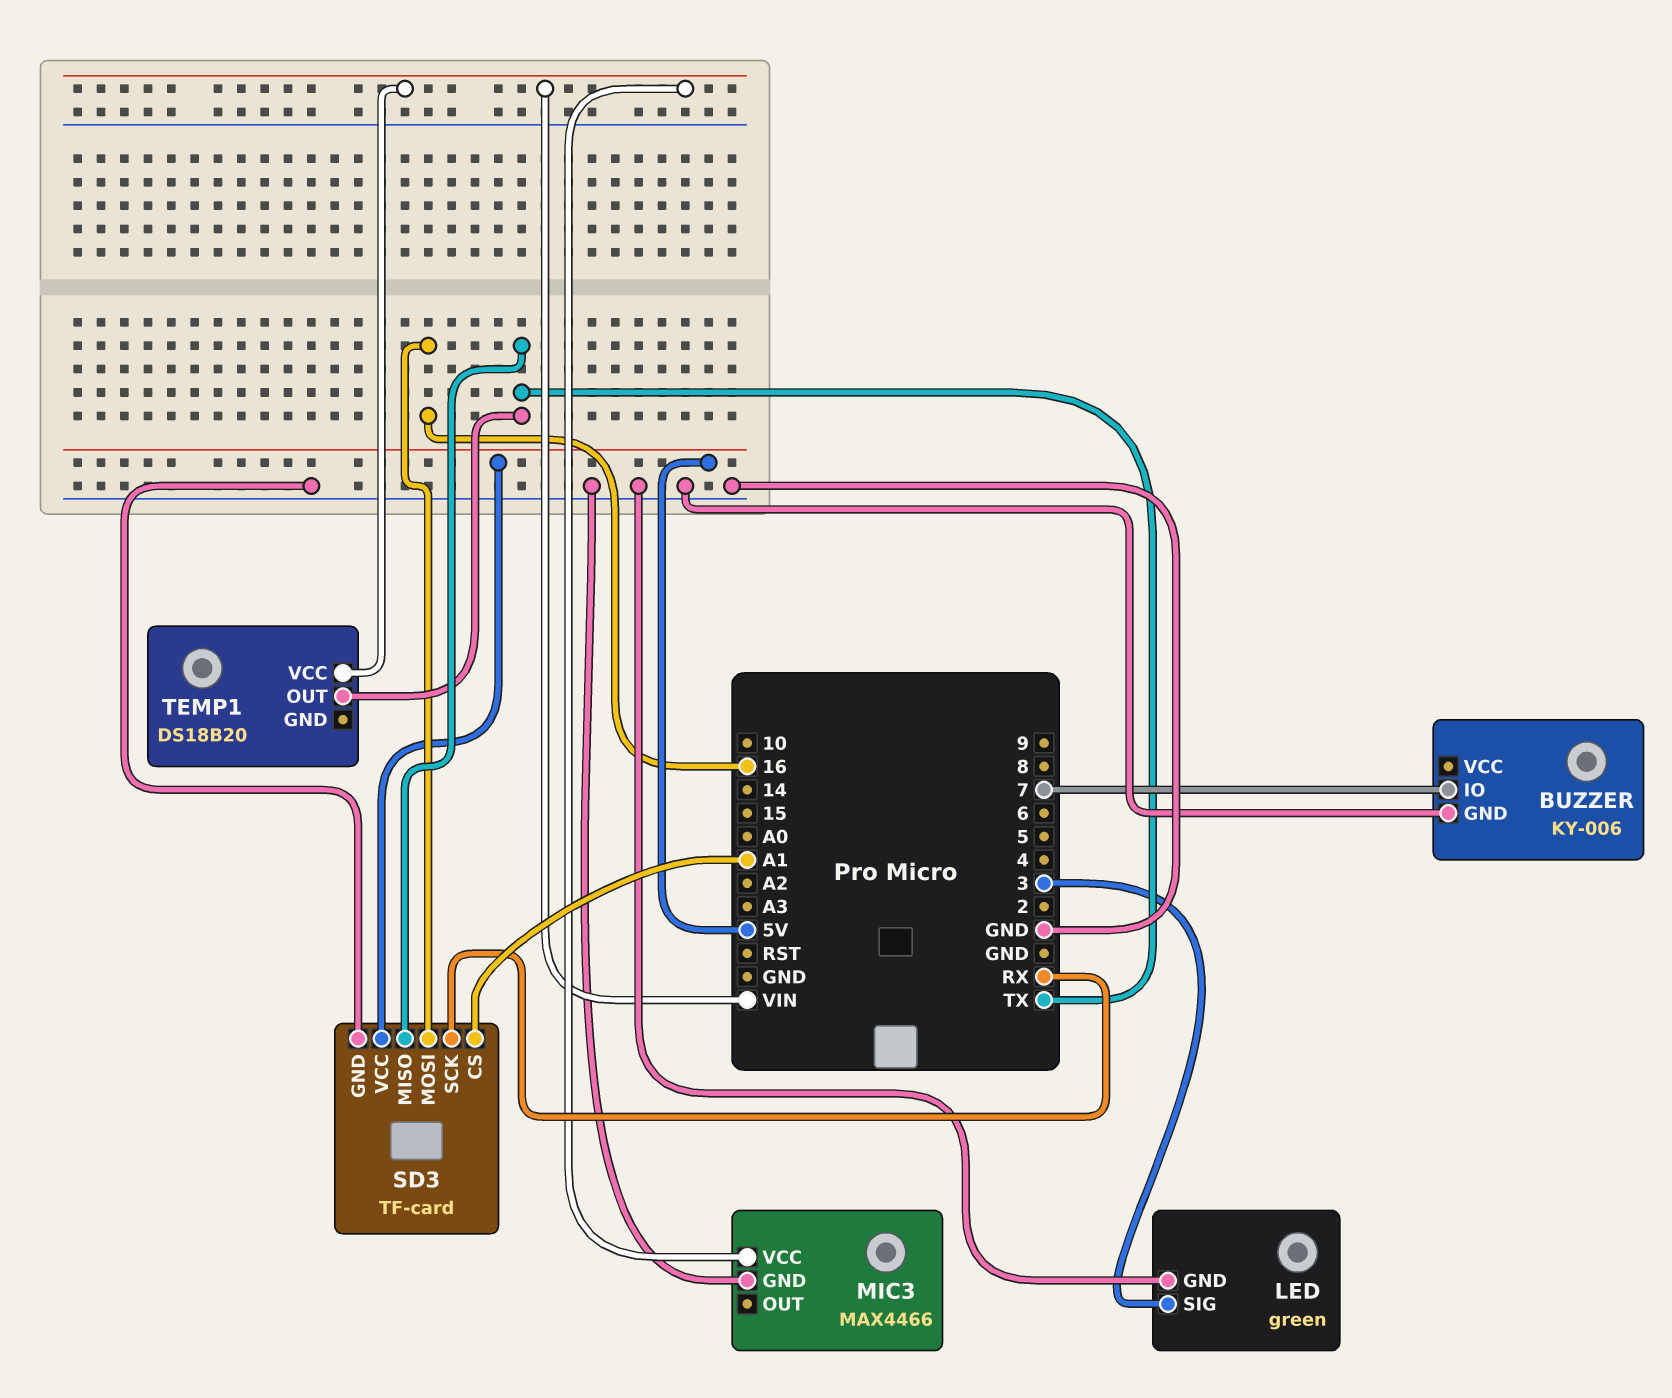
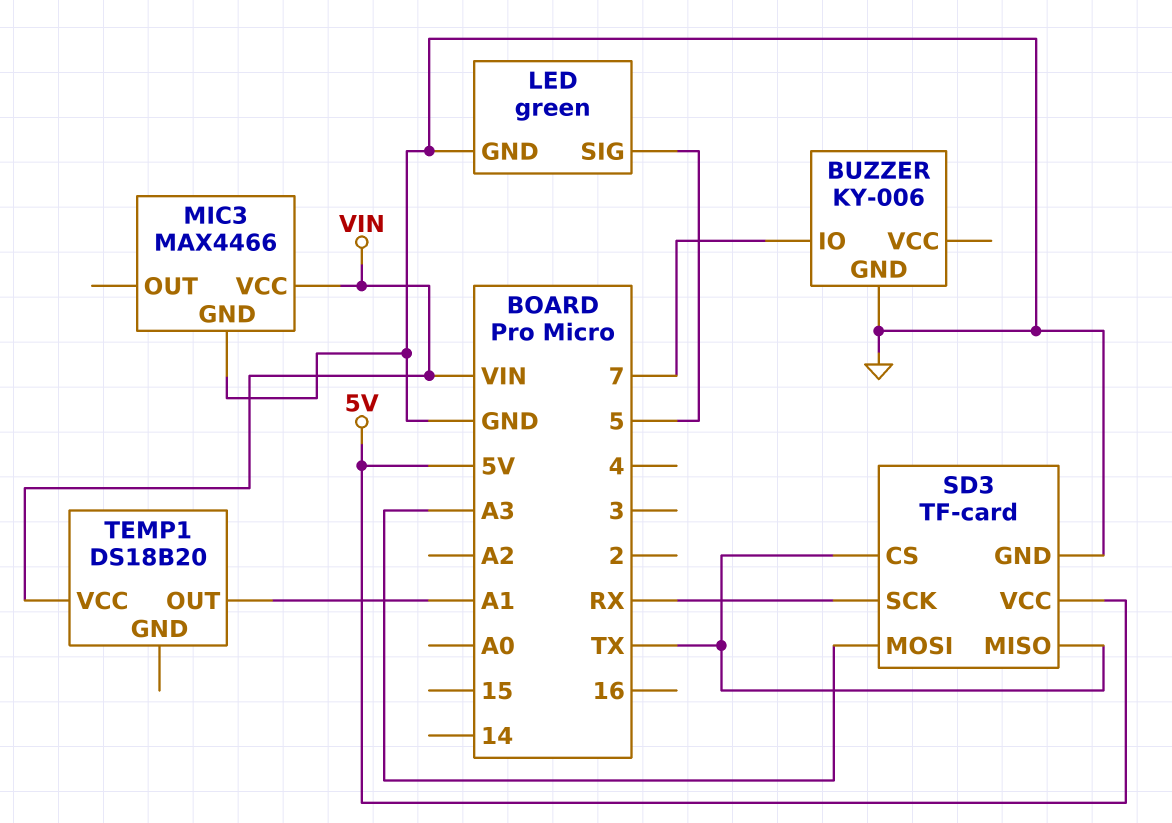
LED pin SIG: 3 -> 5
SD3 pin CS: A1 -> TX
SD3 pin MOSI: 16 -> A3
TEMP1 pin OUT: TX -> A1

